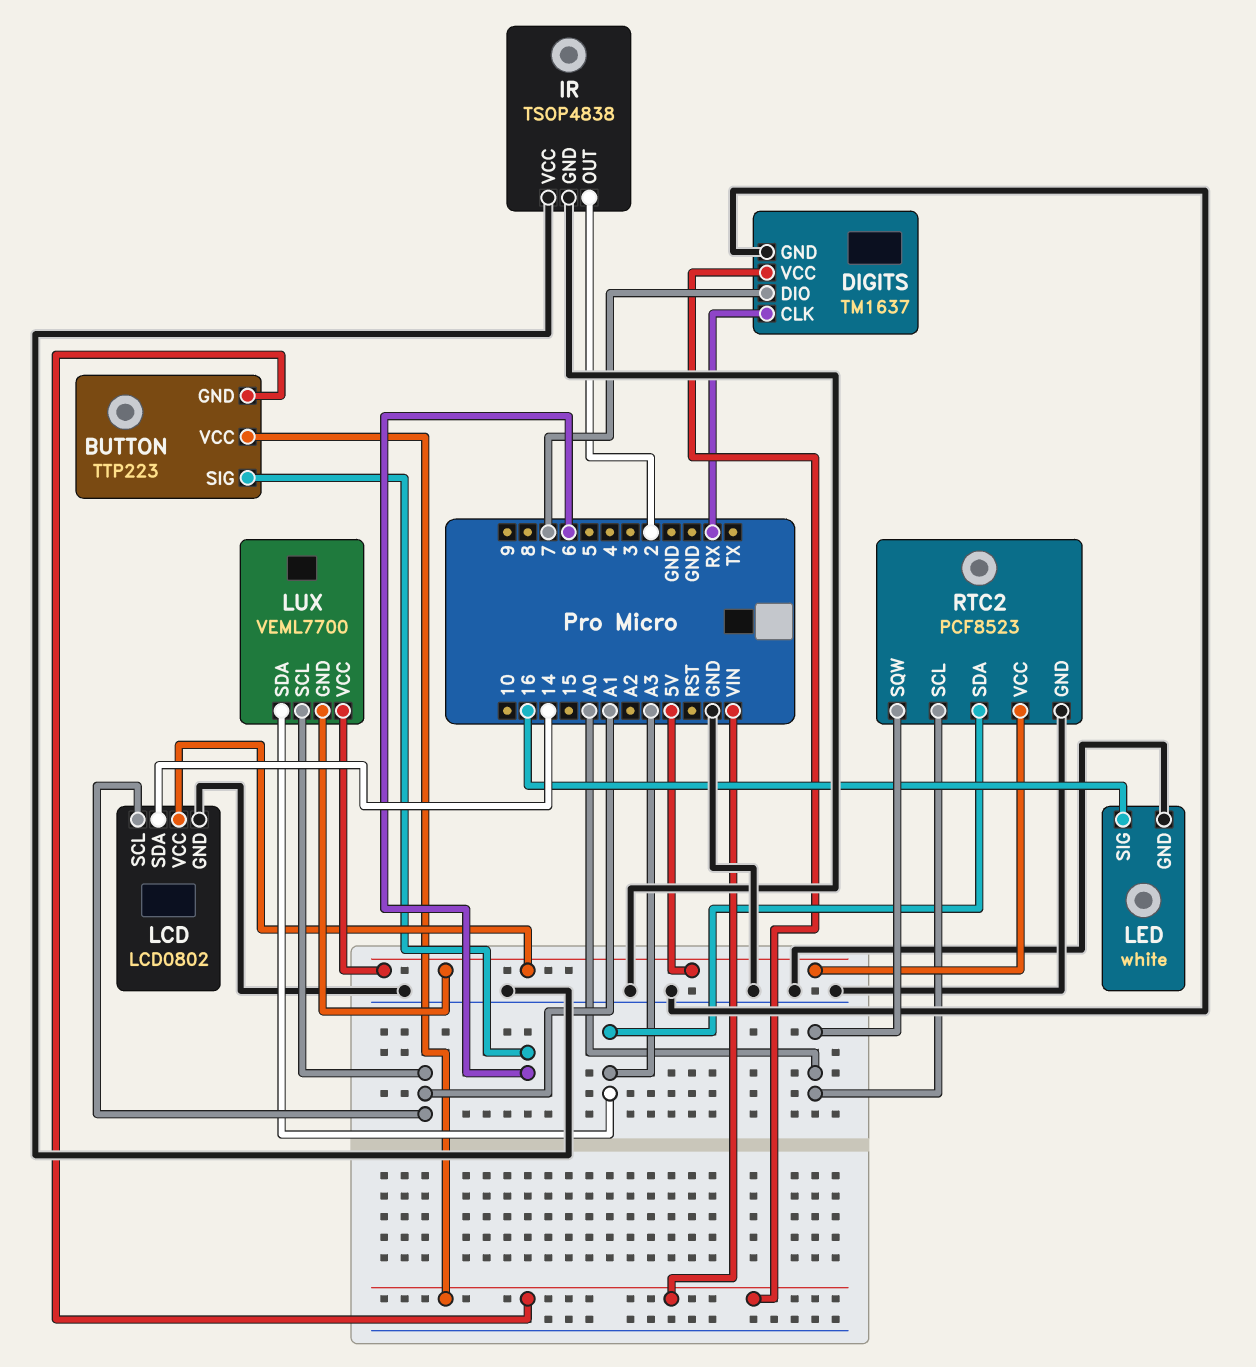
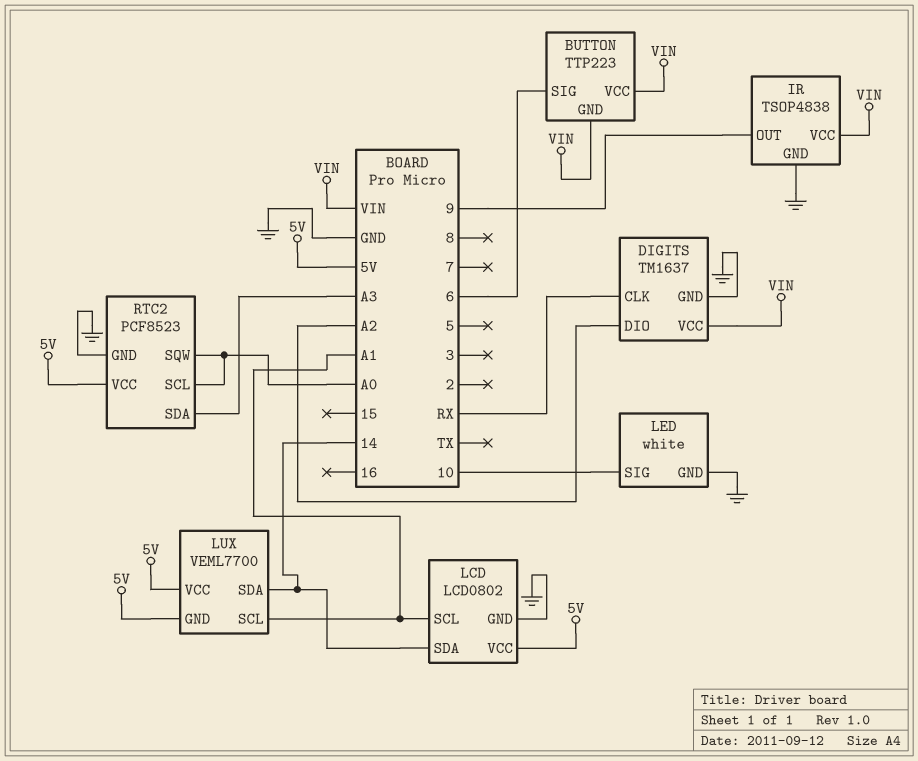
DIGITS pin DIO: 7 -> A2
IR pin OUT: 2 -> 9
IR pin VCC: GND -> VIN
LED pin SIG: 16 -> 10
LUX pin SDA: A3 -> 14

